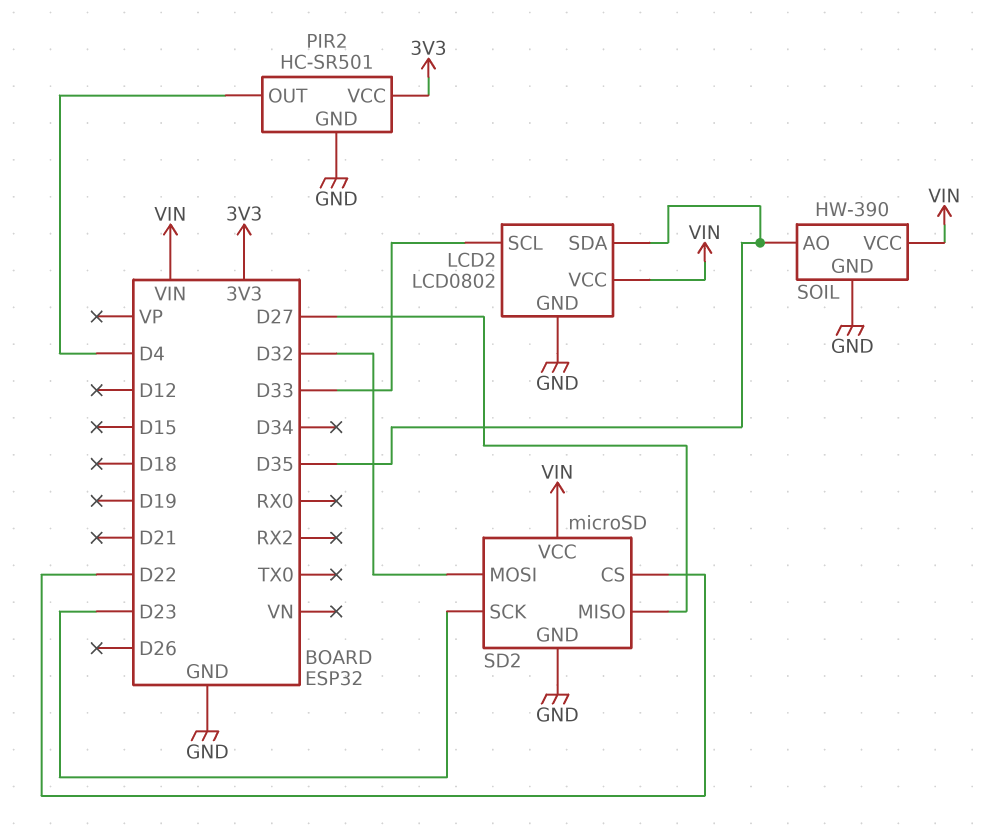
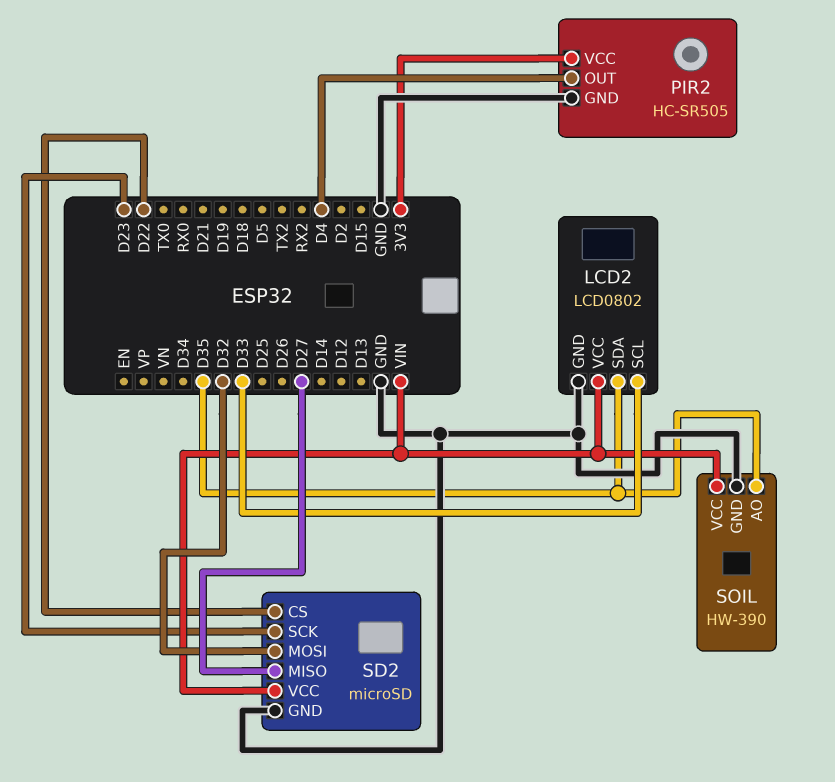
PIR2: HC-SR501 -> HC-SR505

